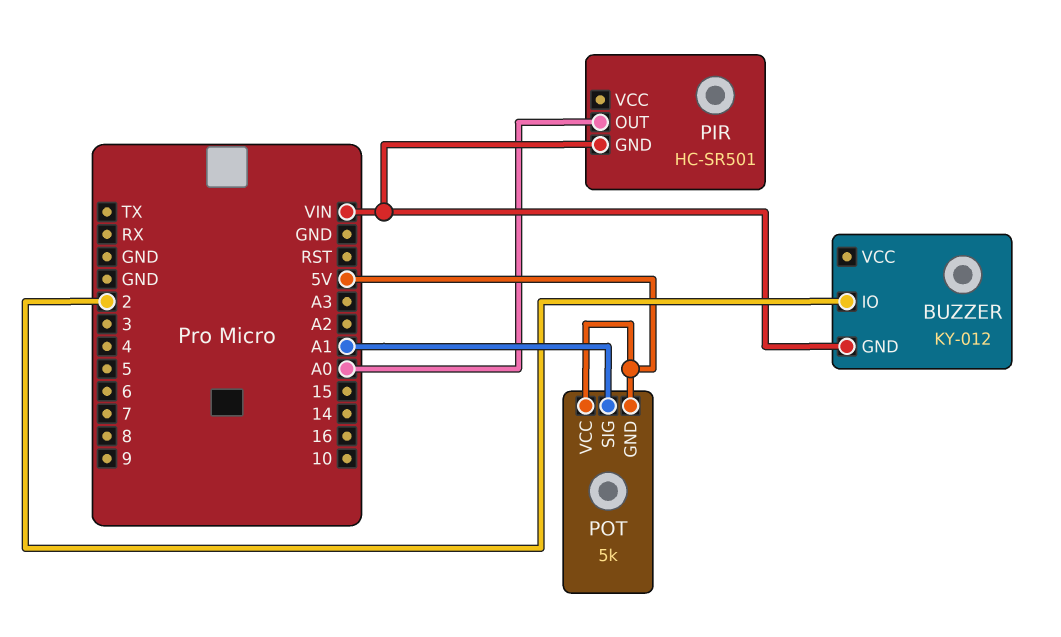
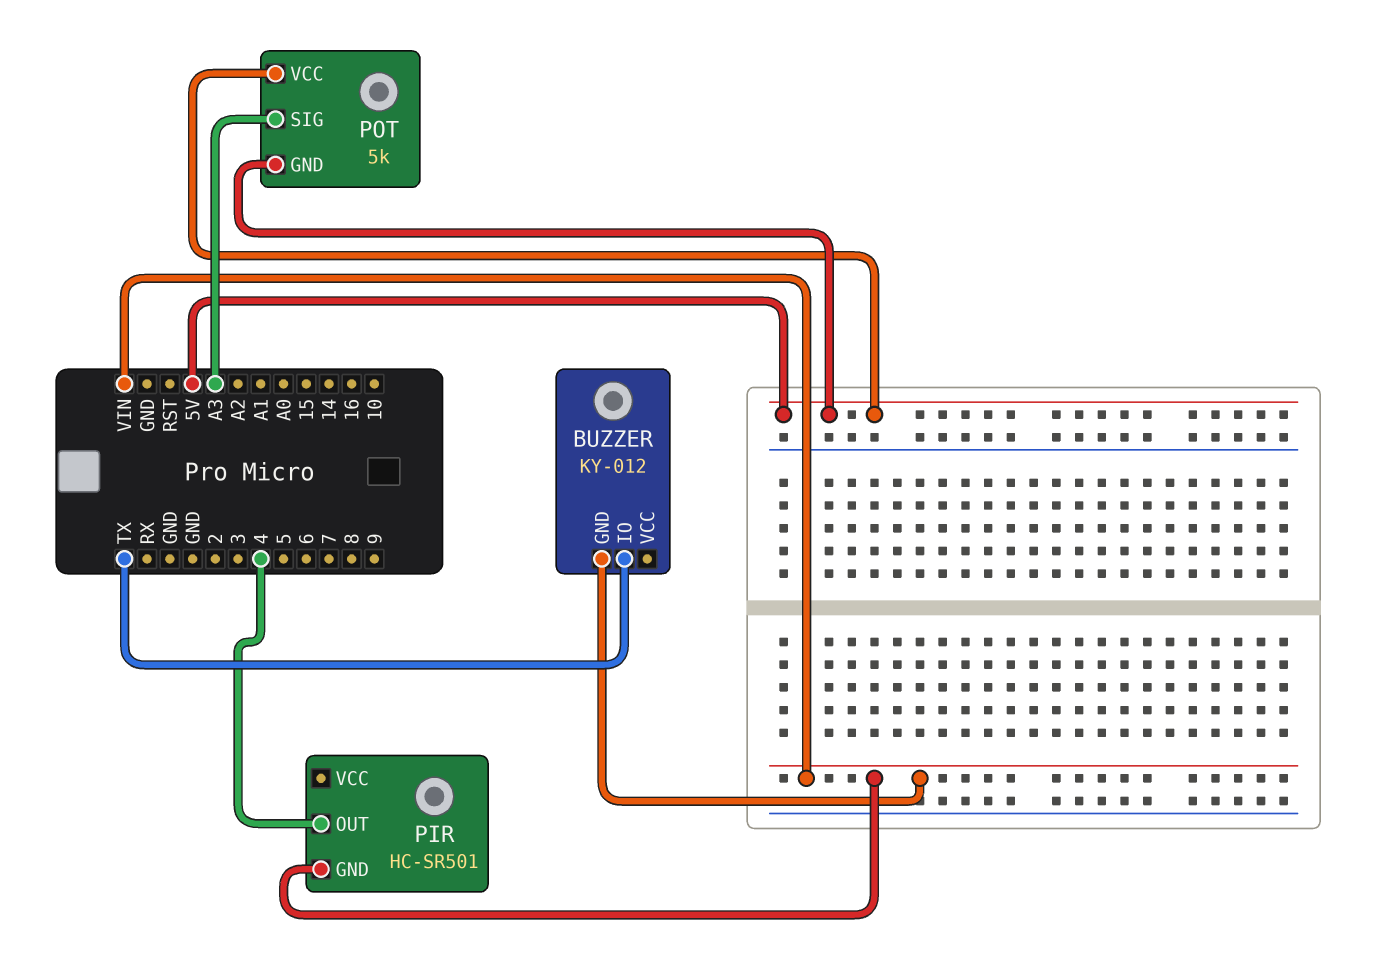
BUZZER pin IO: 2 -> TX
PIR pin OUT: A0 -> 4
POT pin SIG: A1 -> A3

